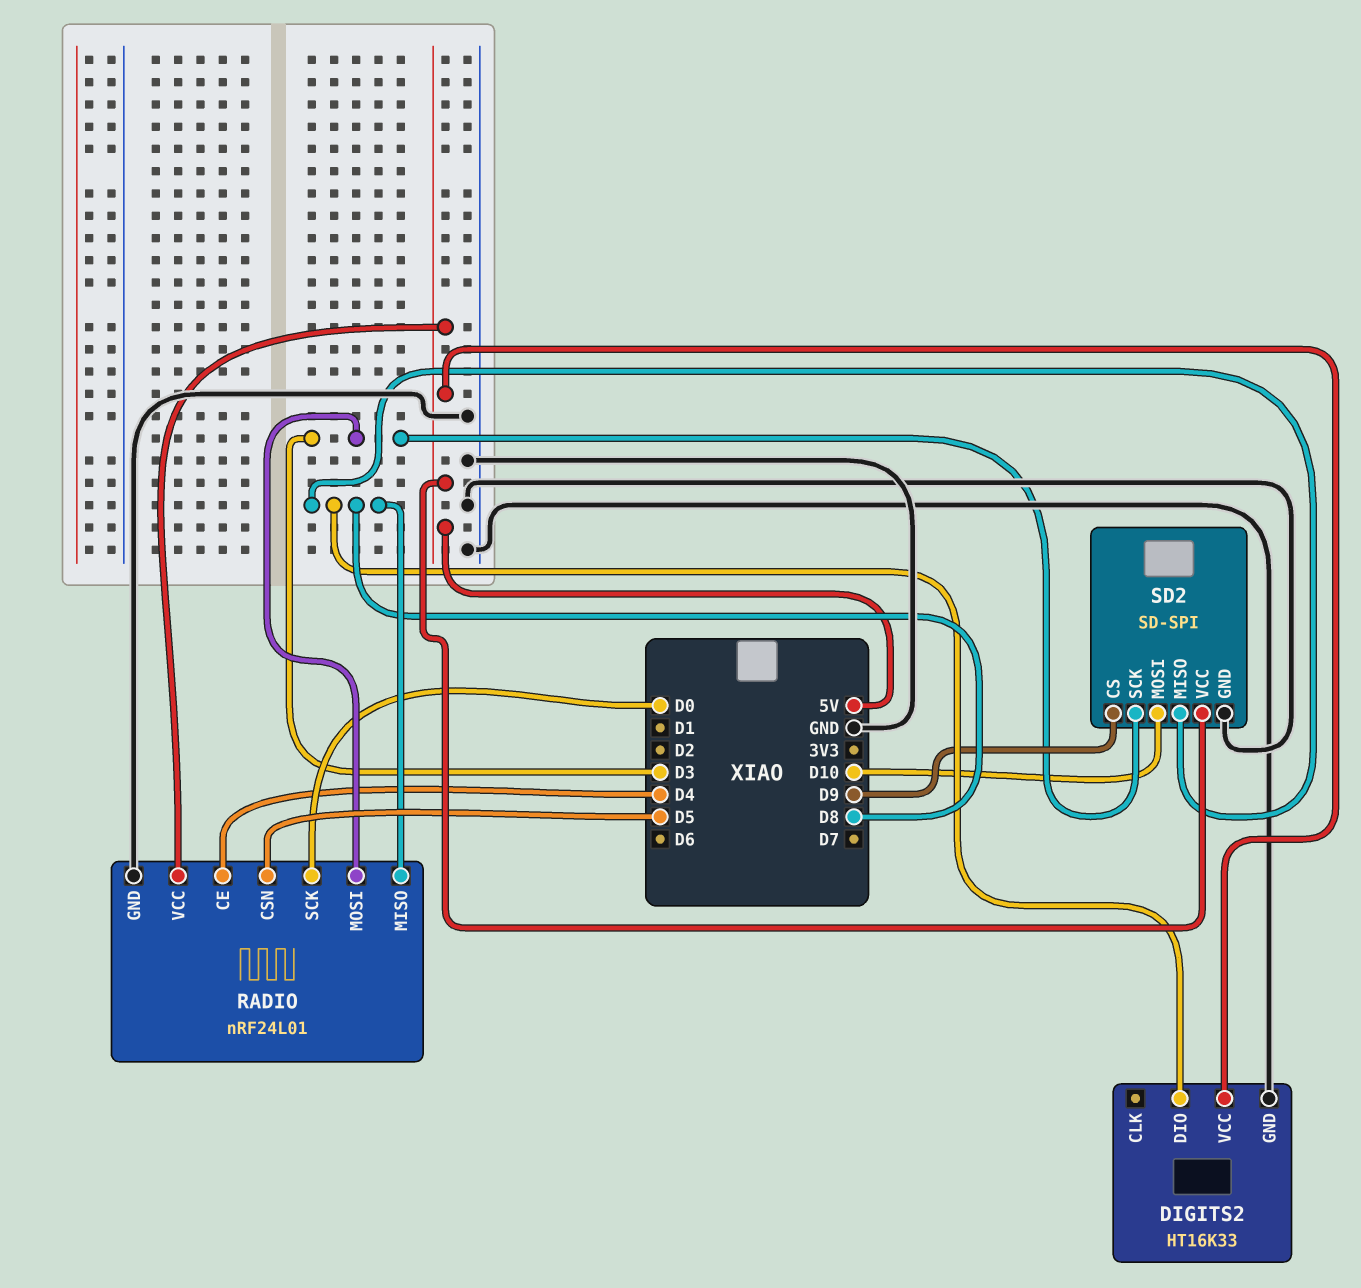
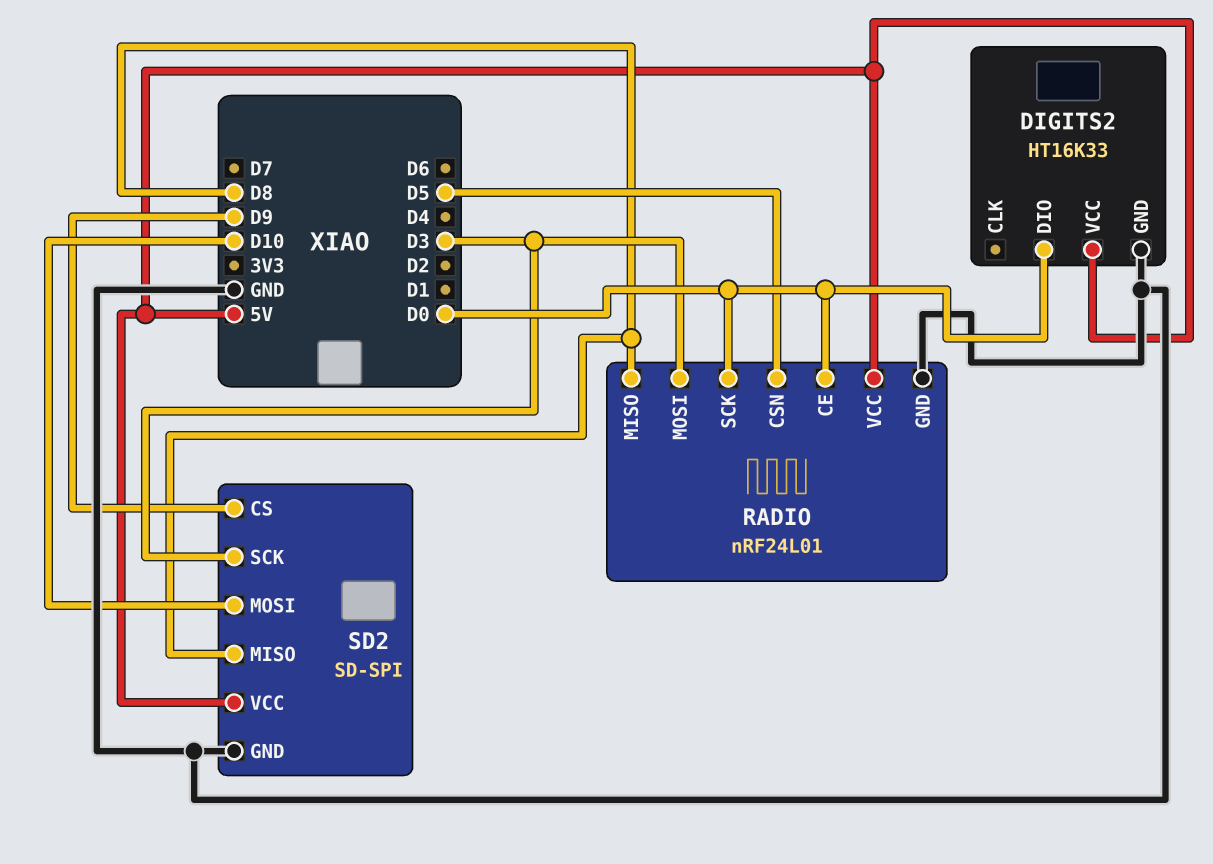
DIGITS2 pin DIO: D8 -> D0
RADIO pin CE: D4 -> D0

